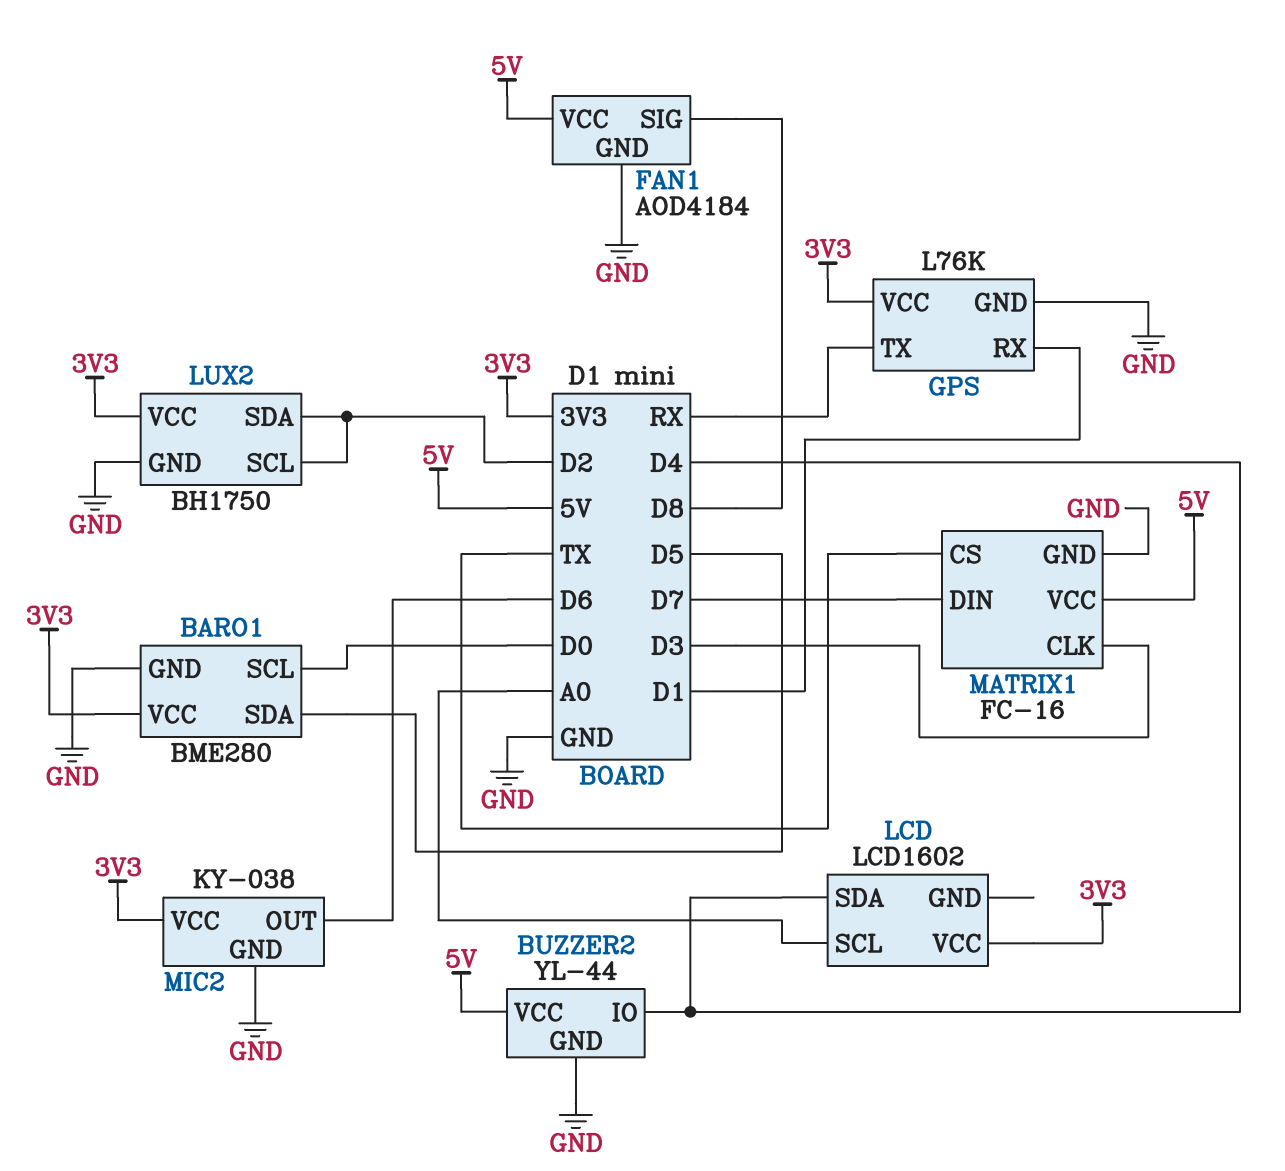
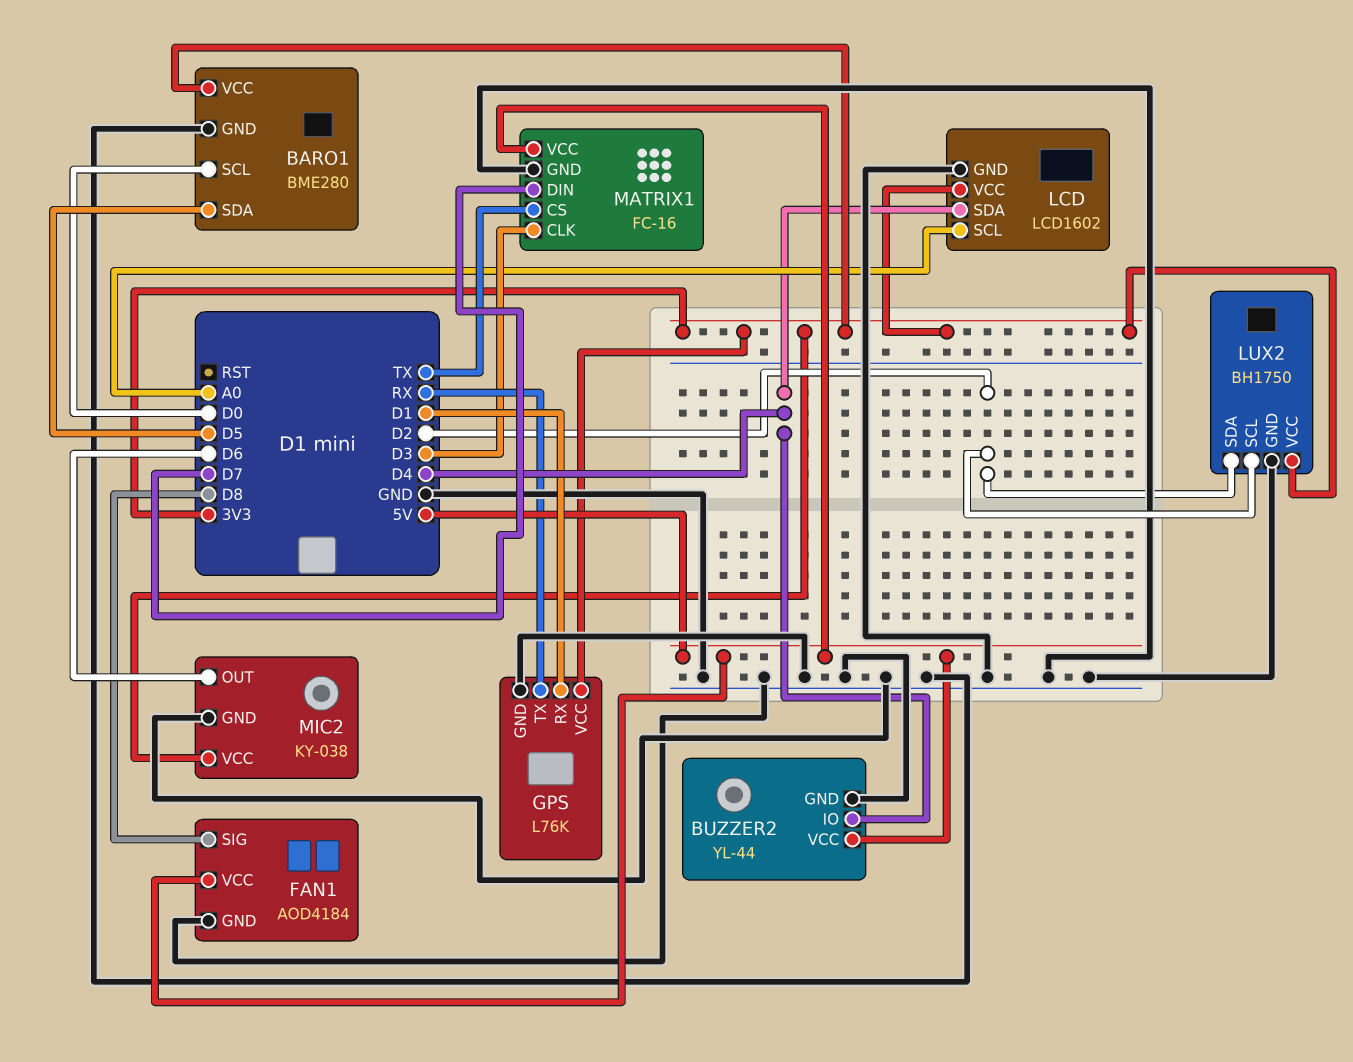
LCD pin GND: none -> GND

